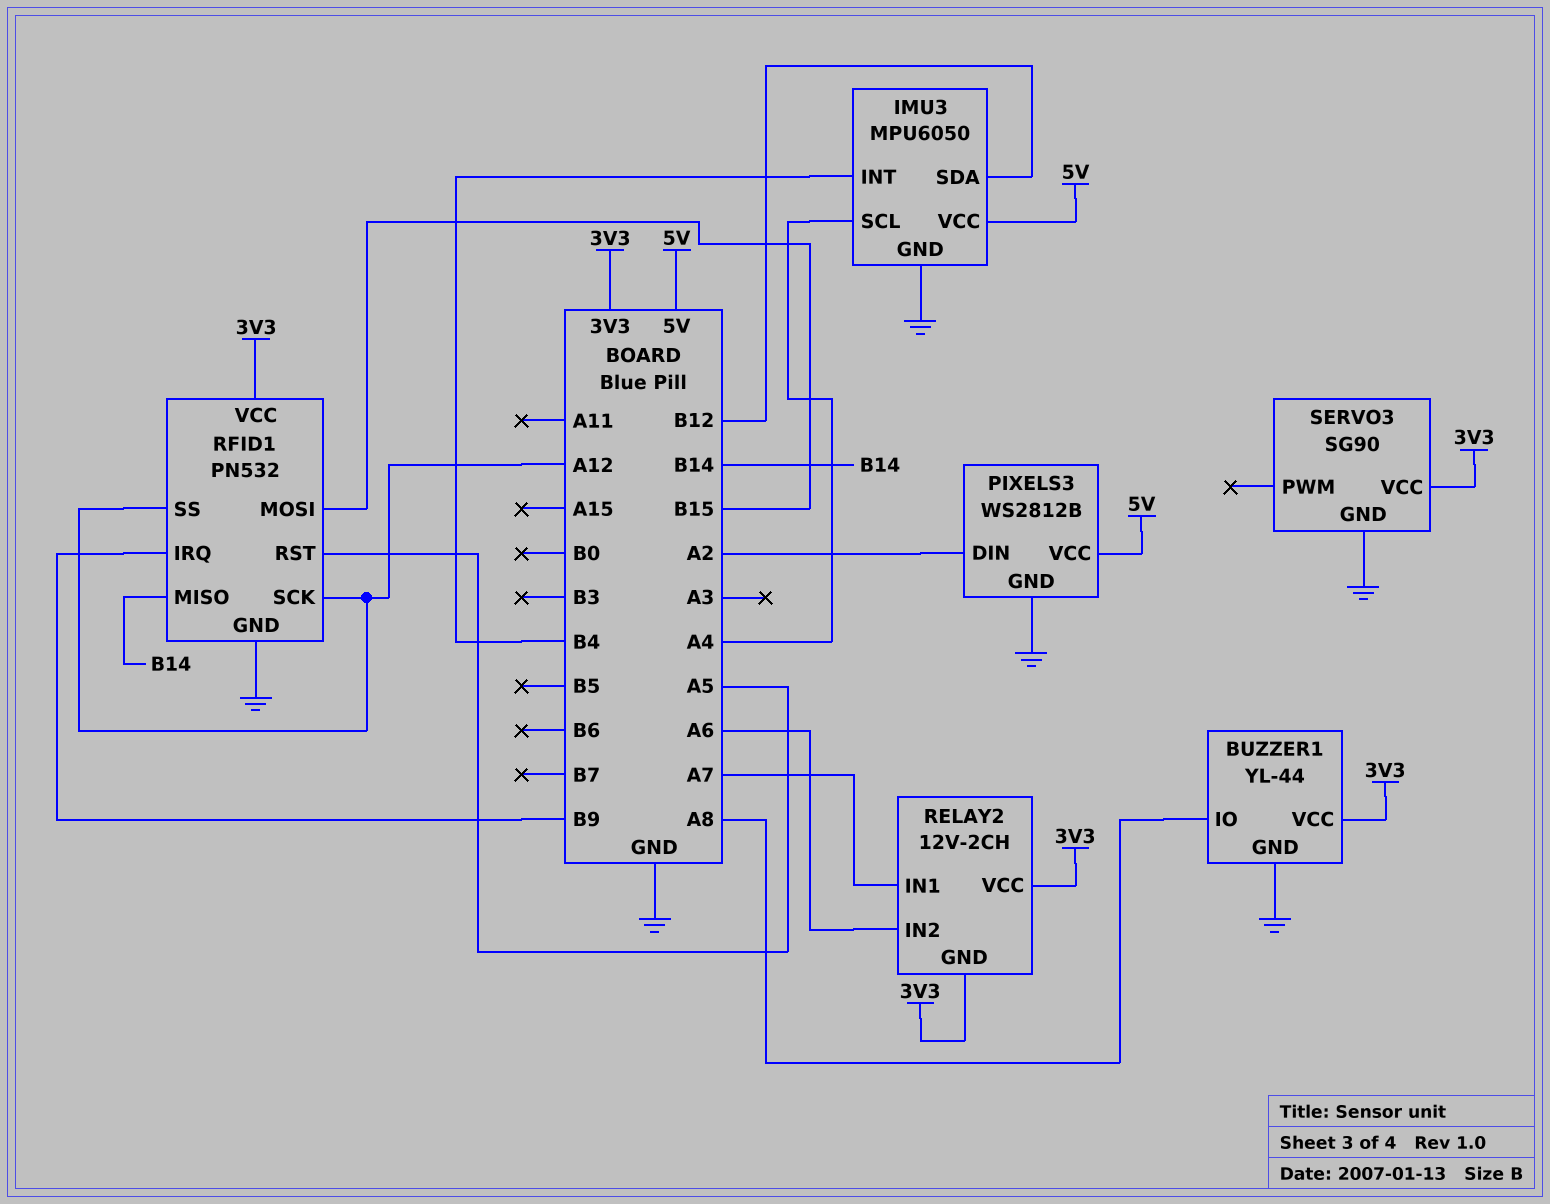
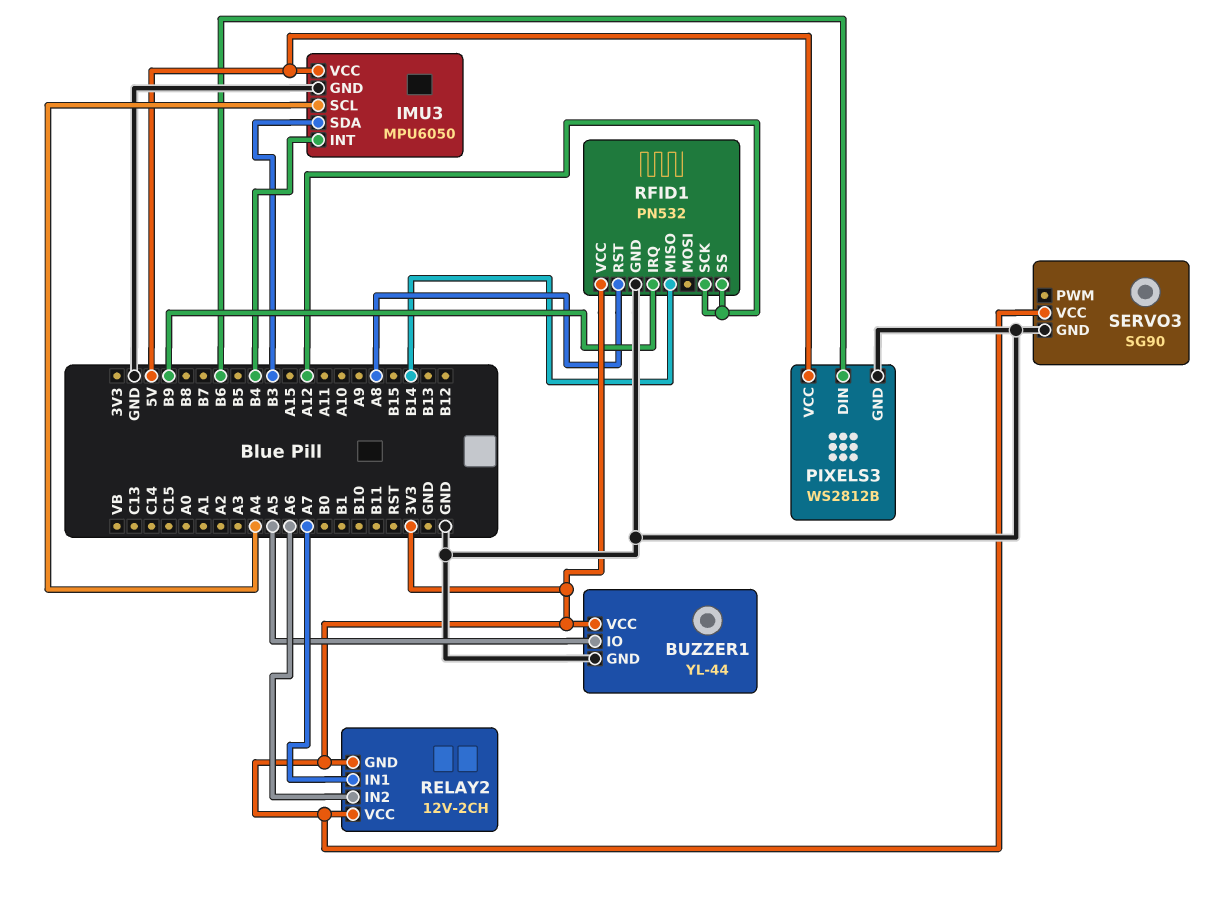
BUZZER1 pin IO: A8 -> A5
IMU3 pin SDA: B12 -> B3
PIXELS3 pin DIN: A2 -> B6
RFID1 pin MOSI: B15 -> none
RFID1 pin RST: A5 -> A8

